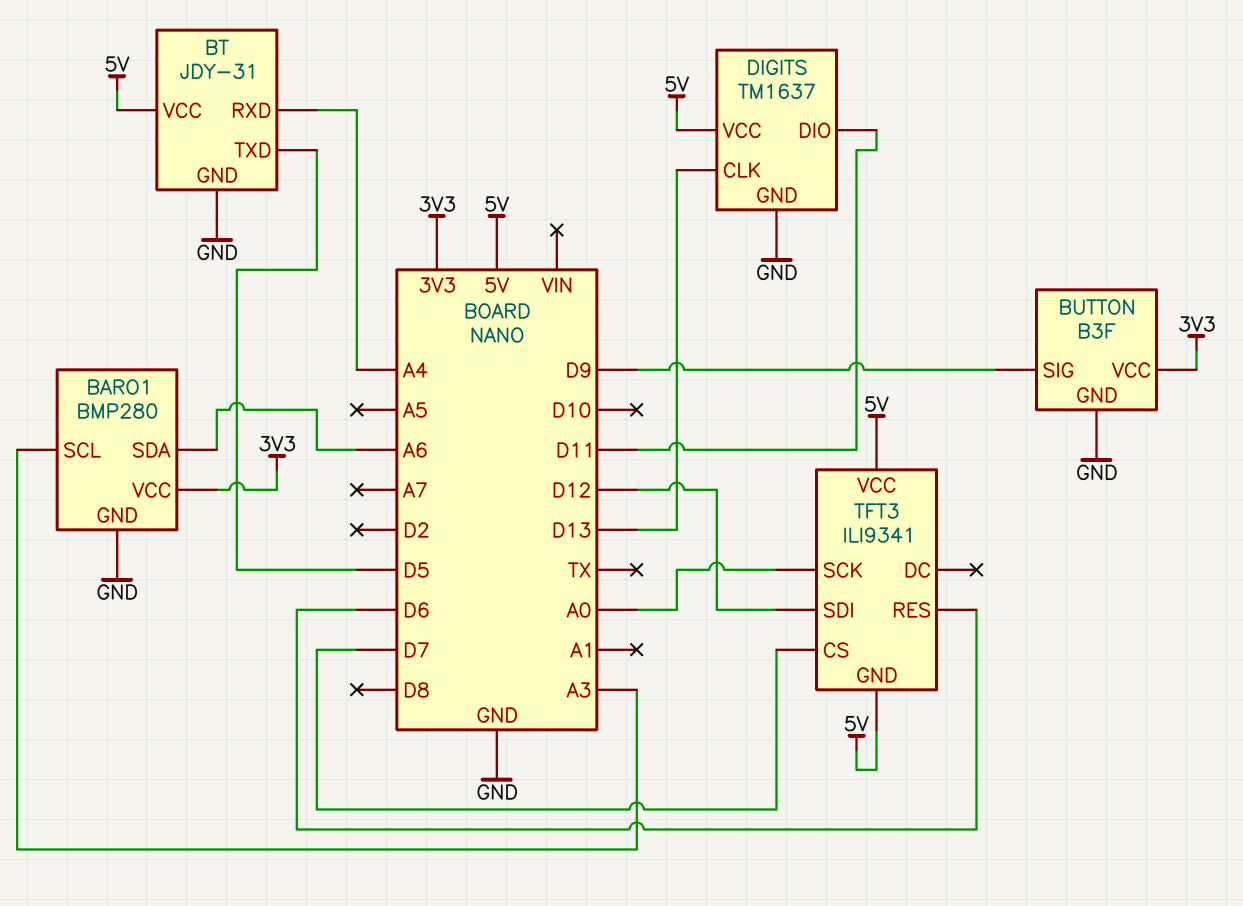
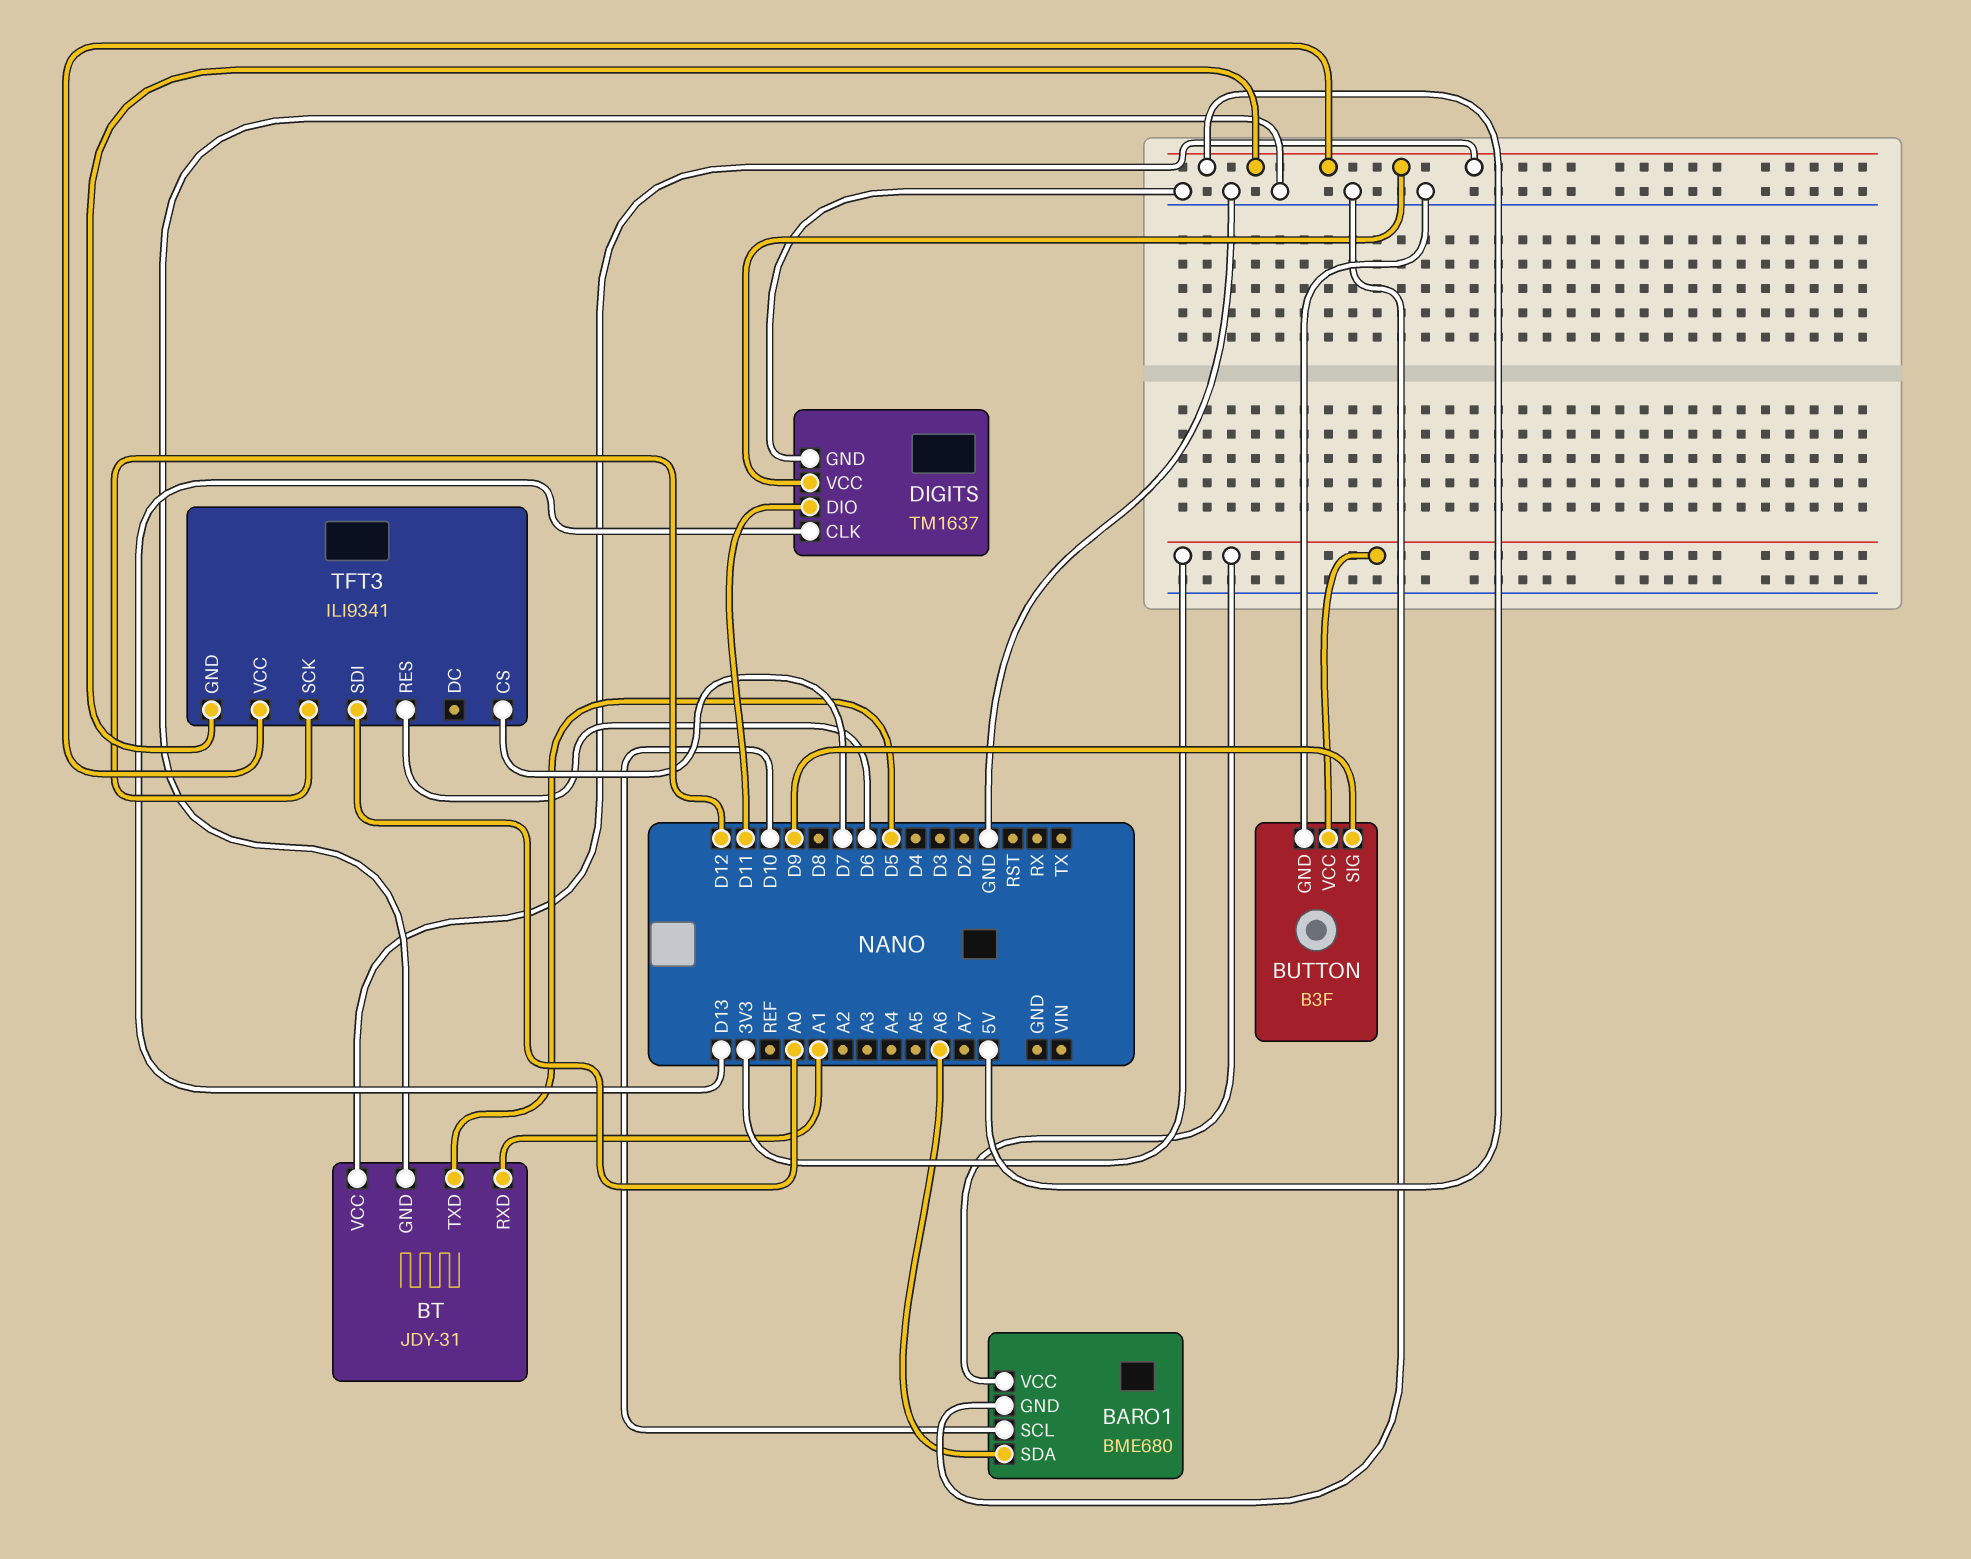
BARO1: BMP280 -> BME680
BARO1 pin SCL: A3 -> D10
BT pin RXD: A4 -> A1
TFT3 pin SCK: A0 -> D12
TFT3 pin SDI: D12 -> A0

